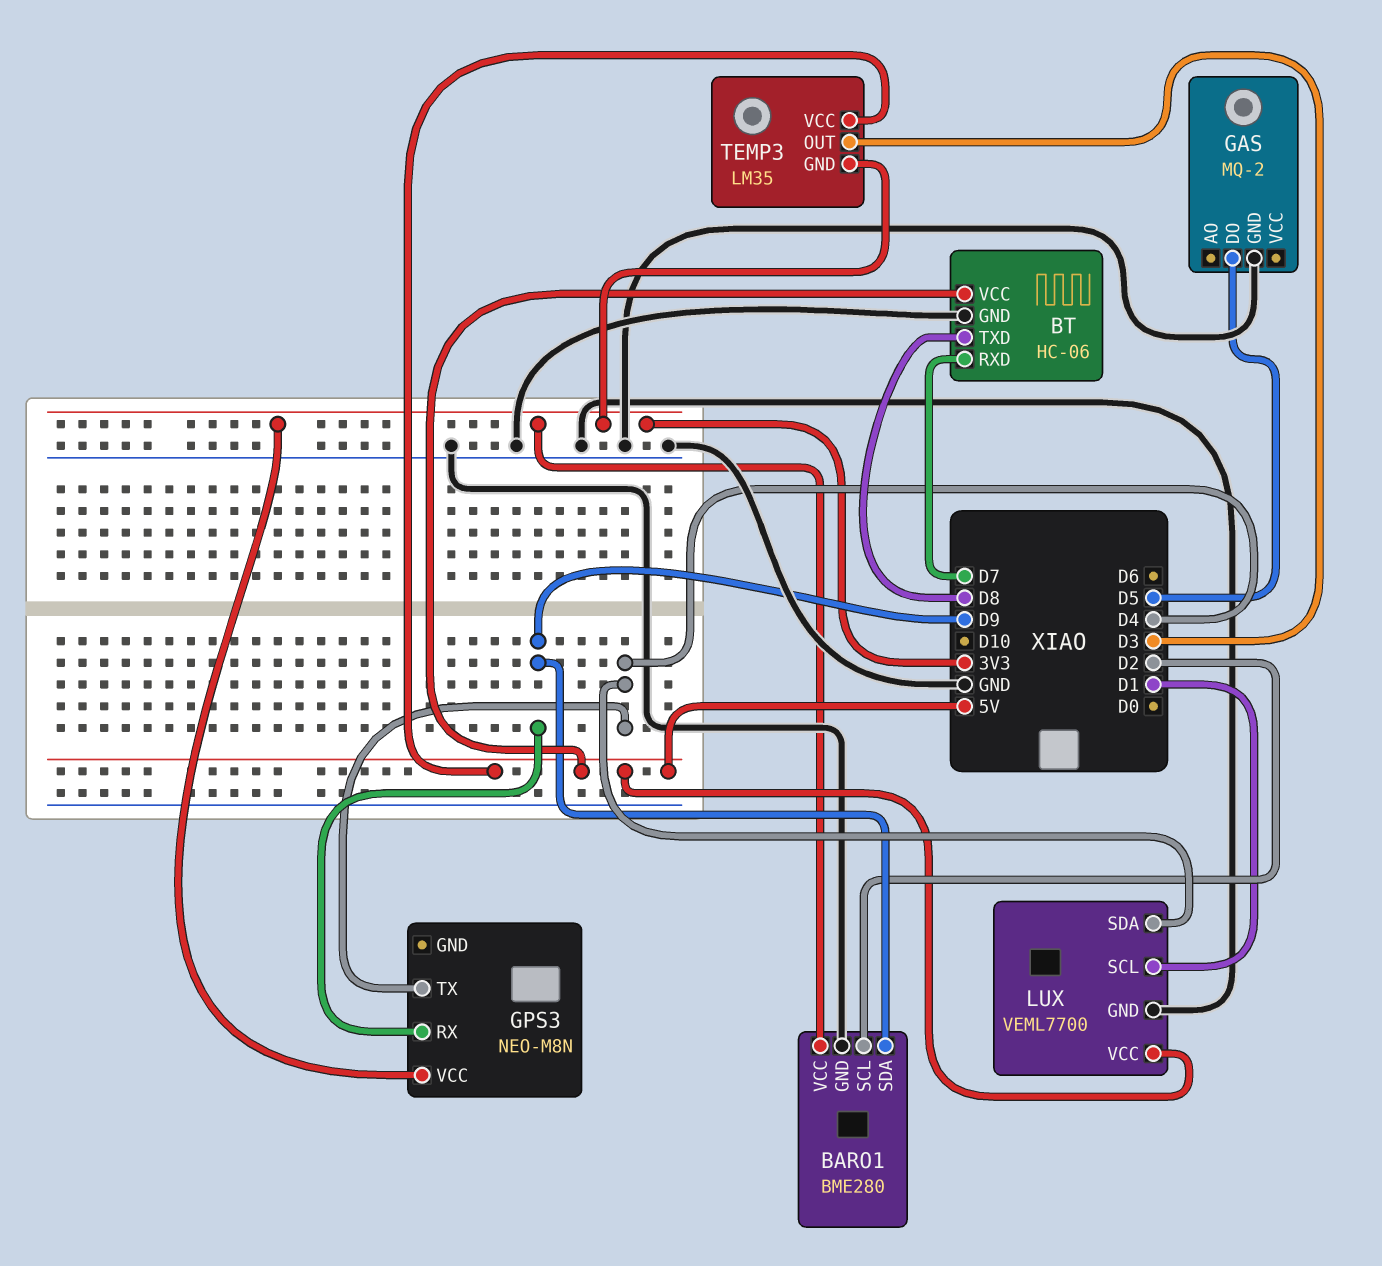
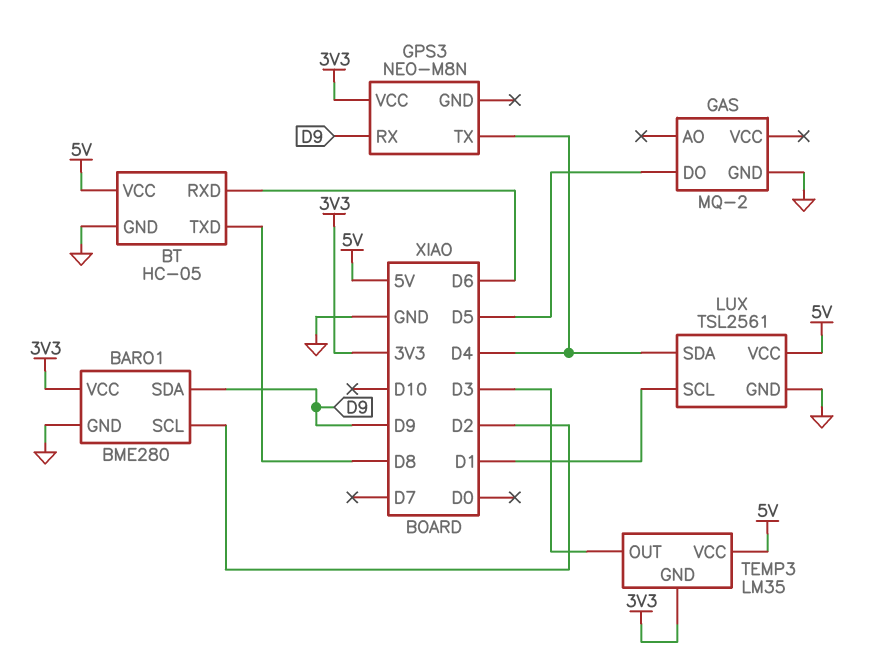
BT: HC-06 -> HC-05
BT pin RXD: D7 -> D6
LUX: VEML7700 -> TSL2561

